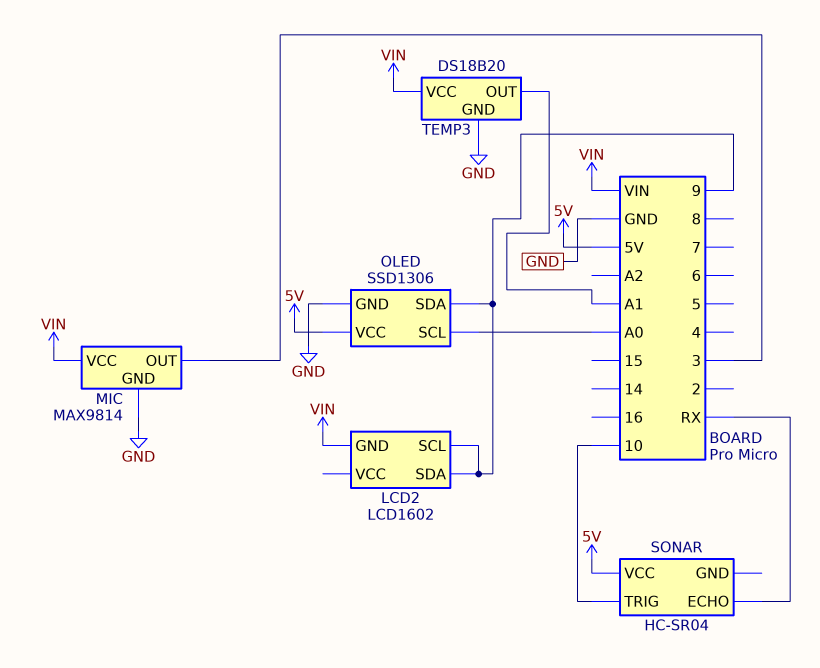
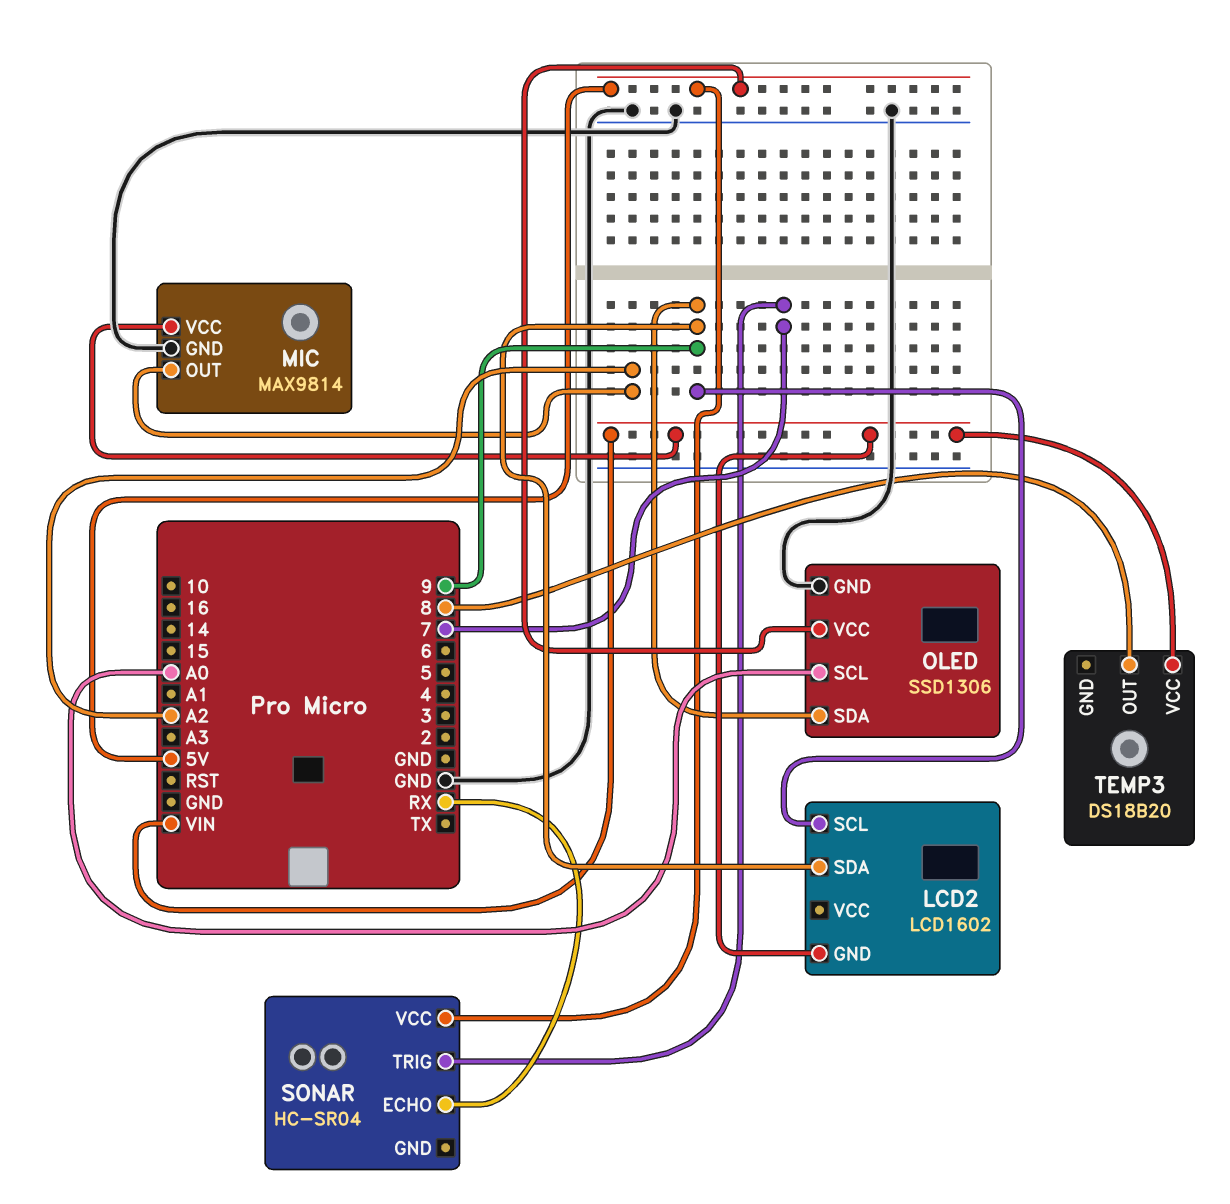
MIC pin OUT: 3 -> A2
SONAR pin TRIG: 10 -> 7
TEMP3 pin GND: GND -> none
TEMP3 pin OUT: A1 -> 8

